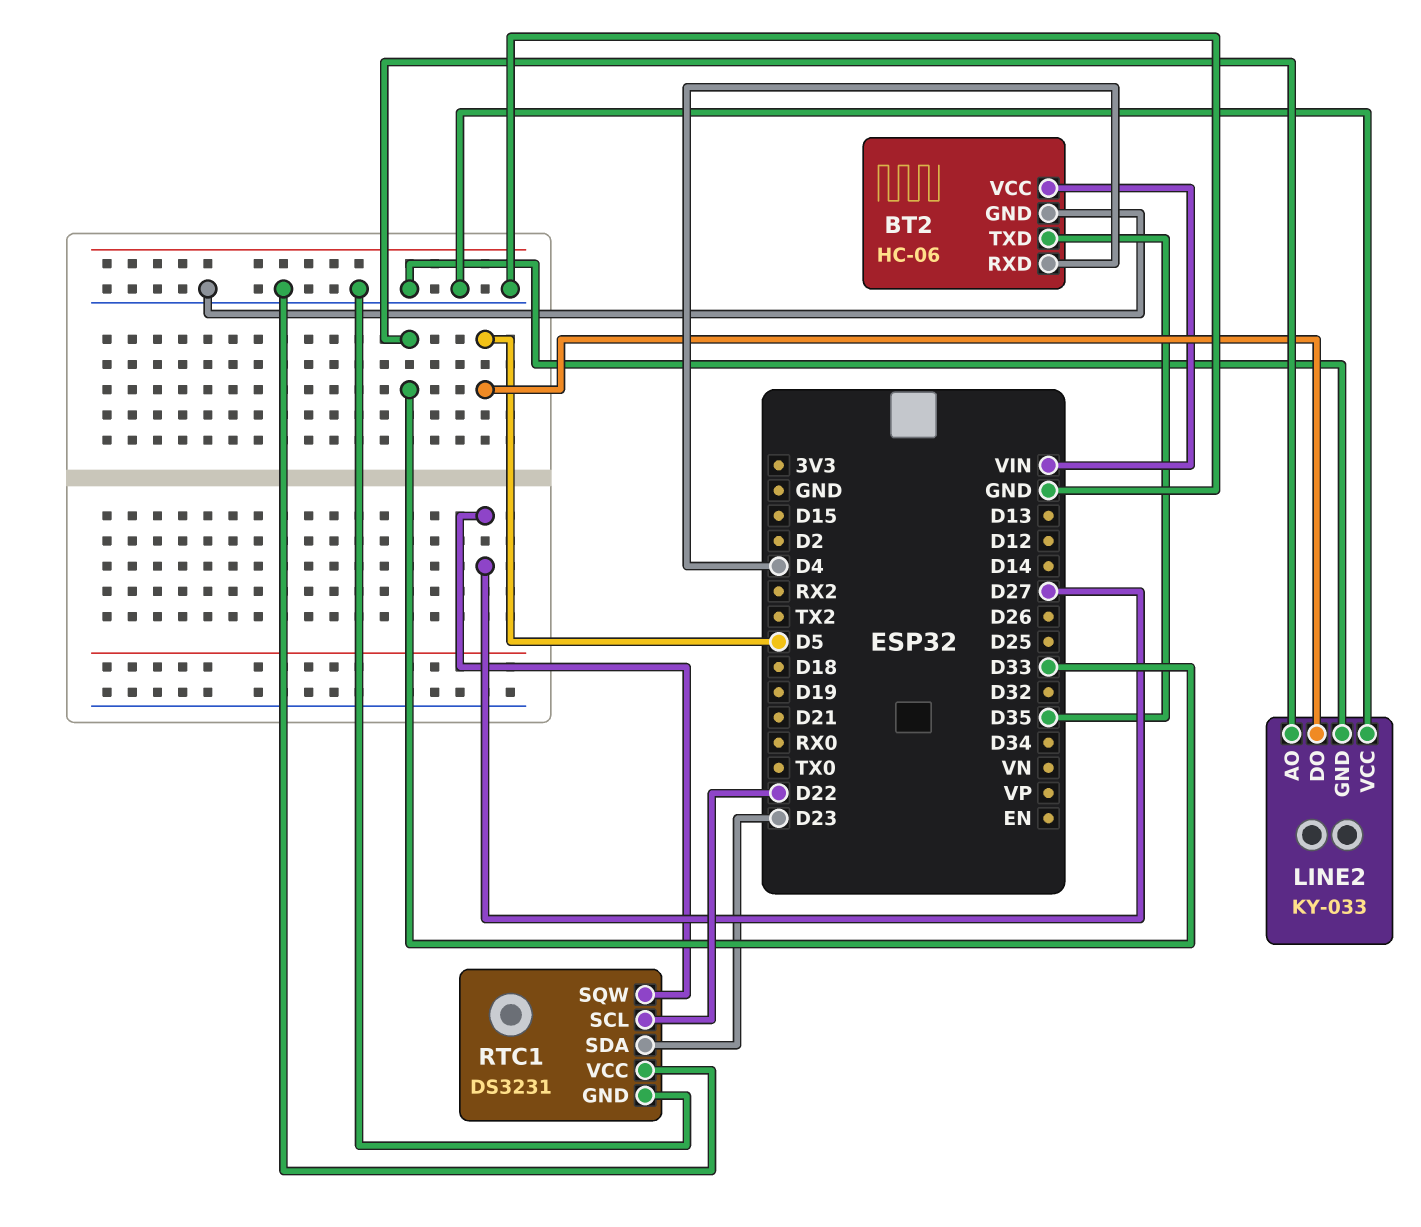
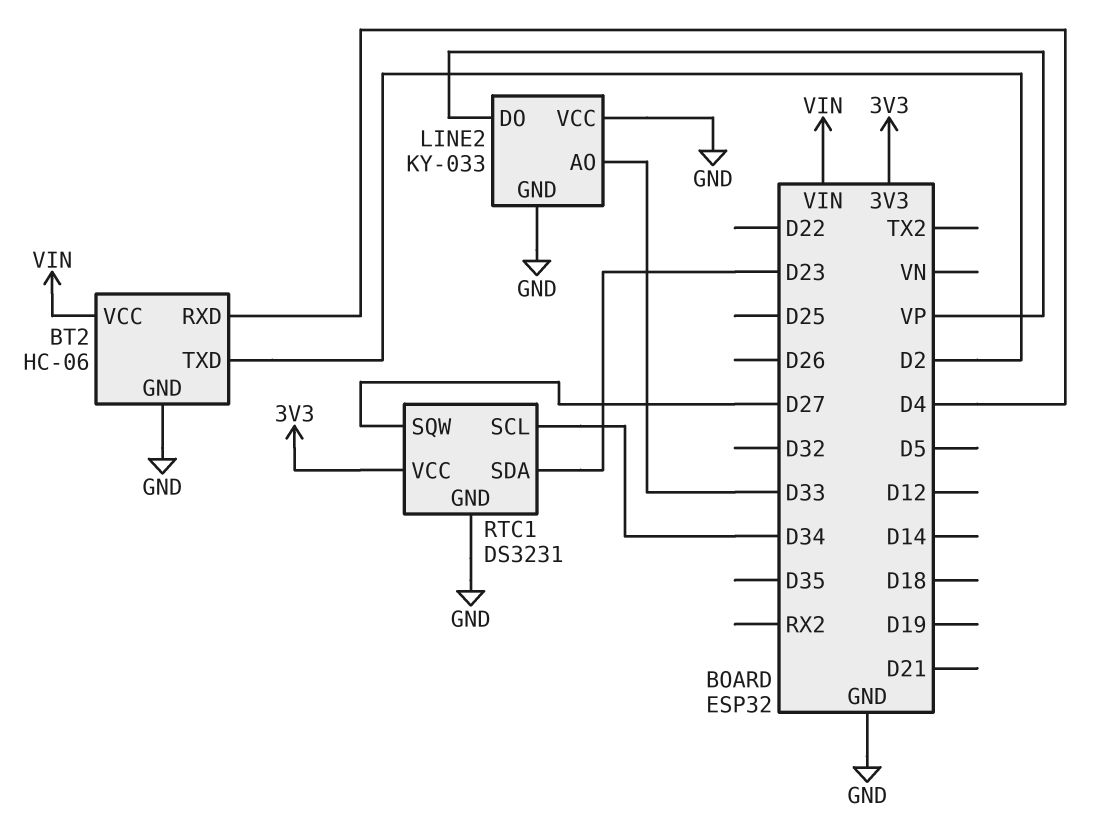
BT2 pin TXD: D35 -> D2
LINE2 pin DO: D5 -> VP
RTC1 pin SCL: D22 -> D34
RTC1 pin VCC: GND -> 3V3

